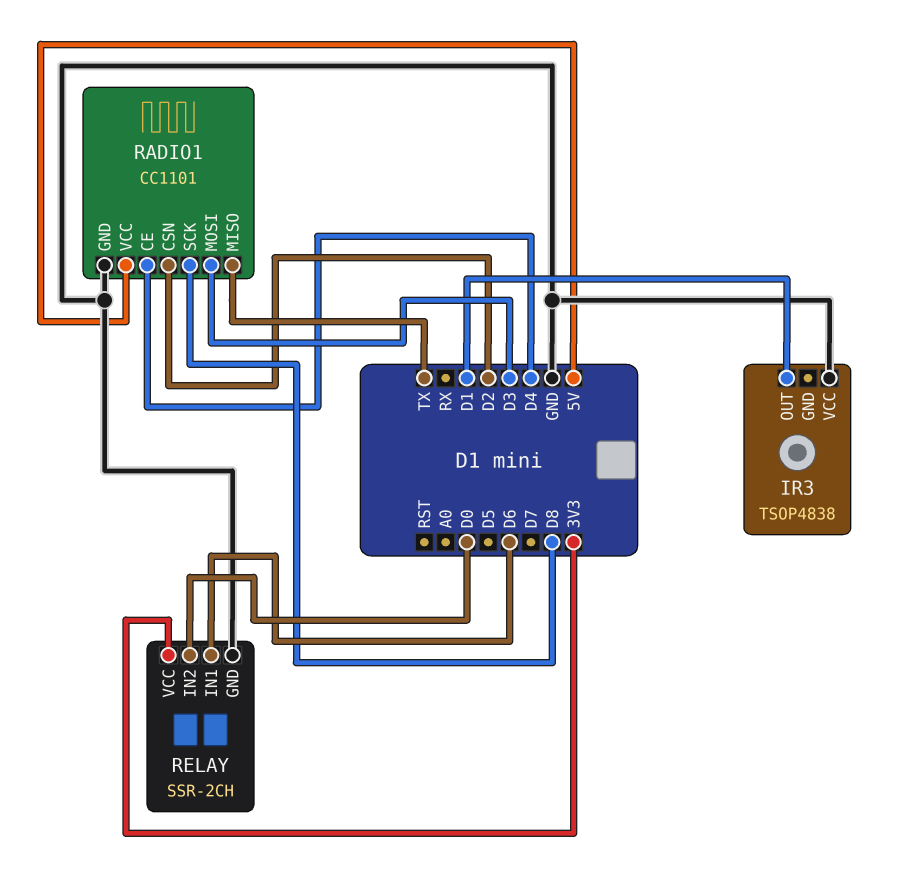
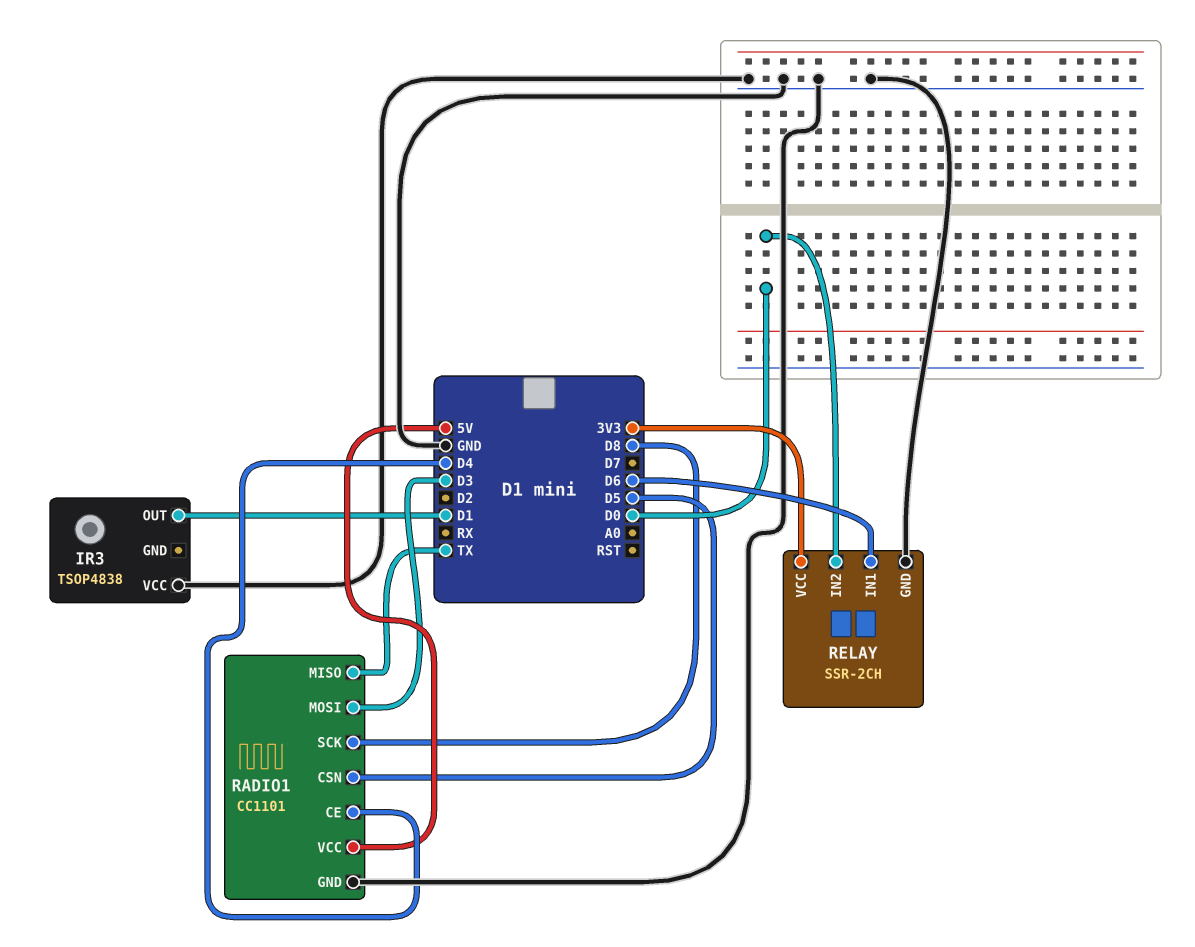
RADIO1 pin CSN: D2 -> D5

